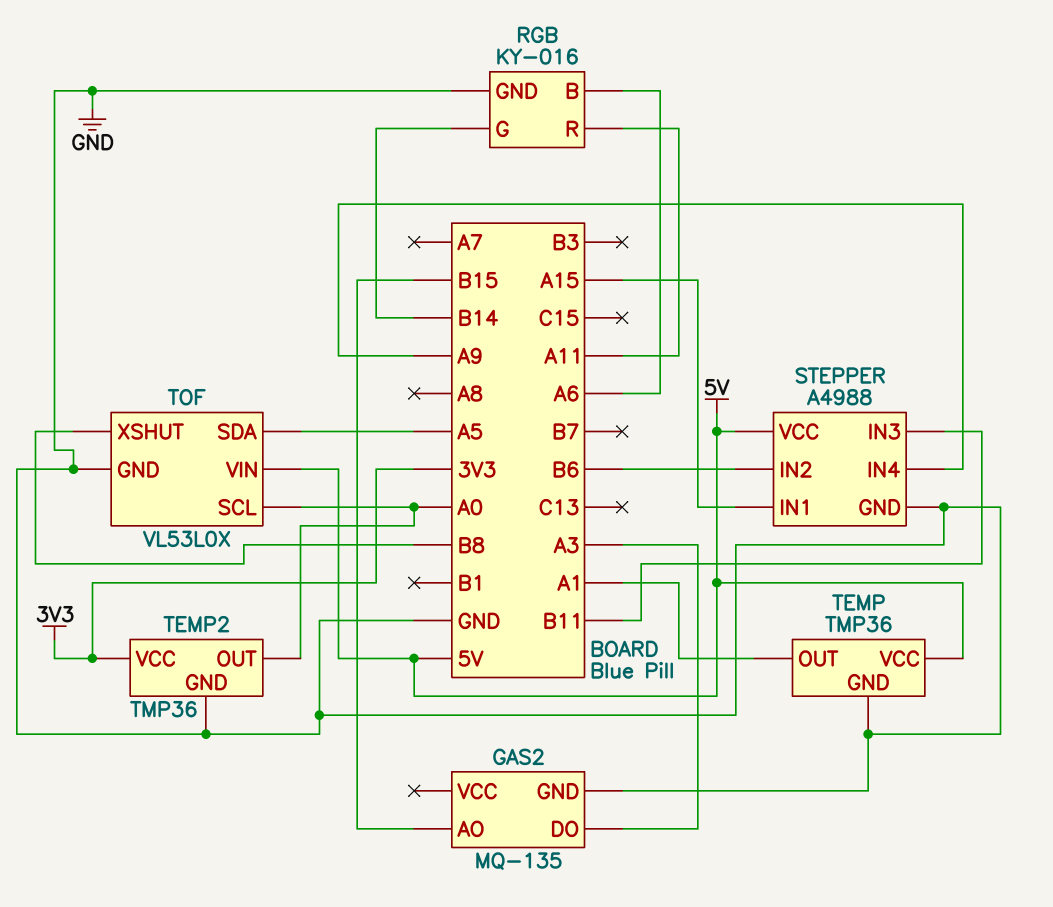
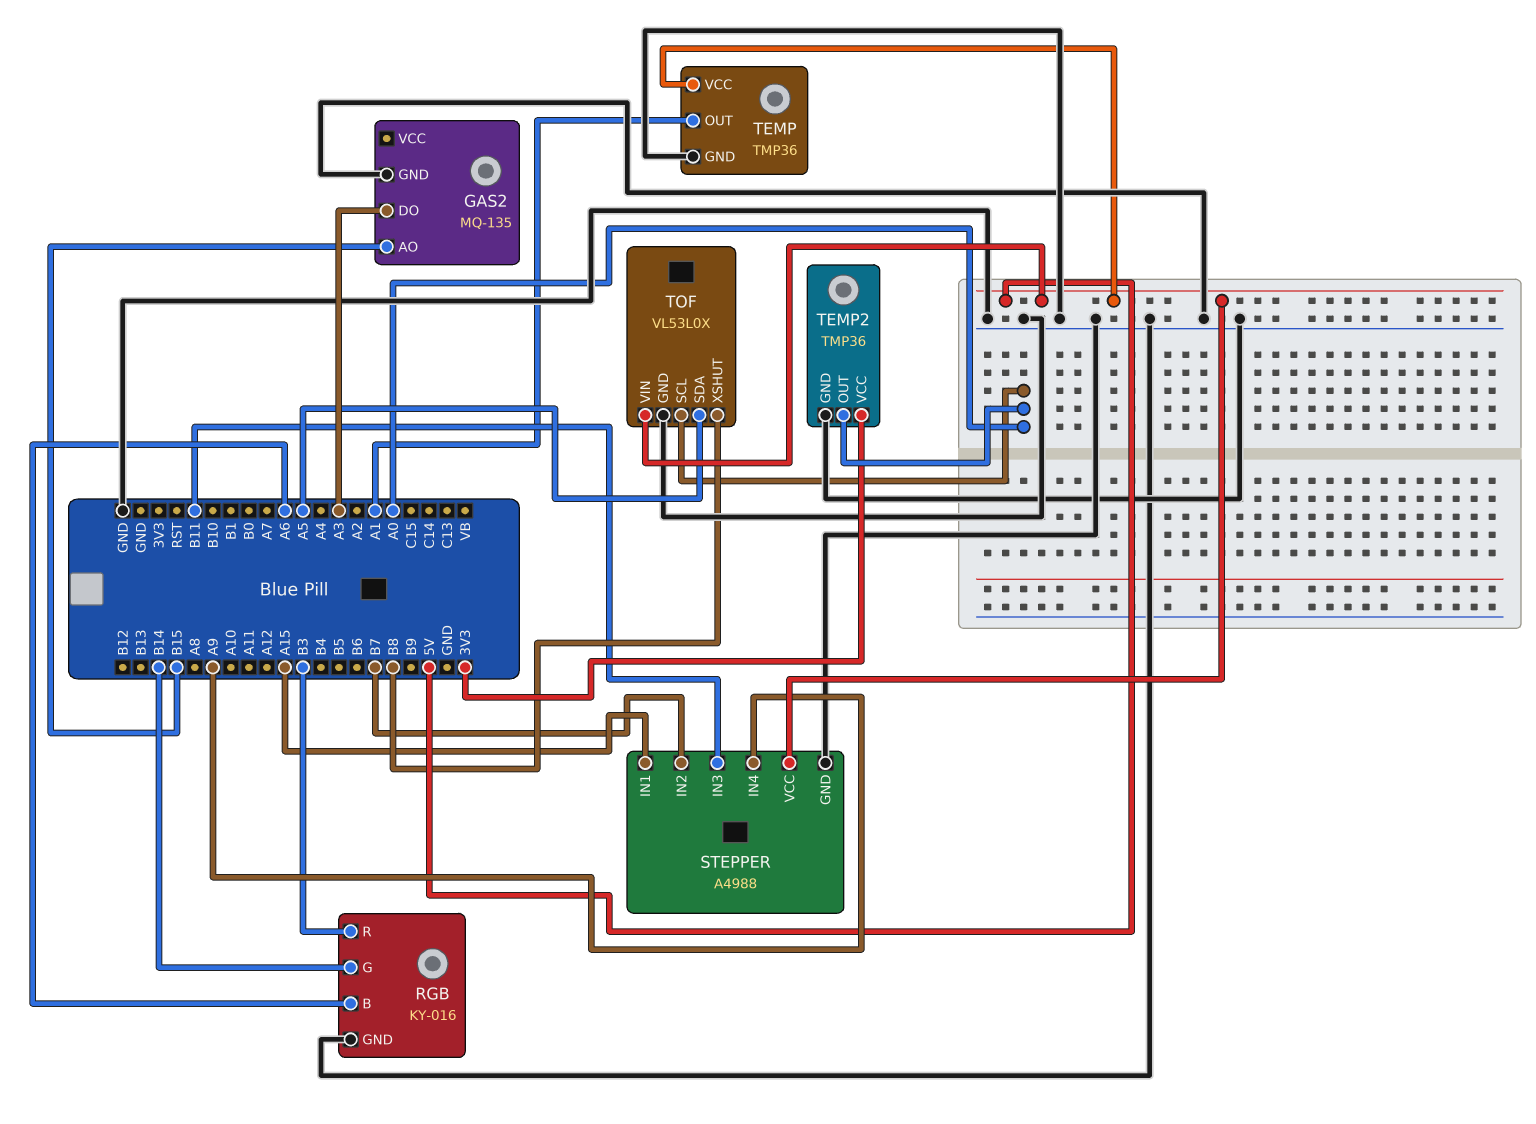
RGB pin R: A11 -> B3
STEPPER pin IN2: B6 -> B7

